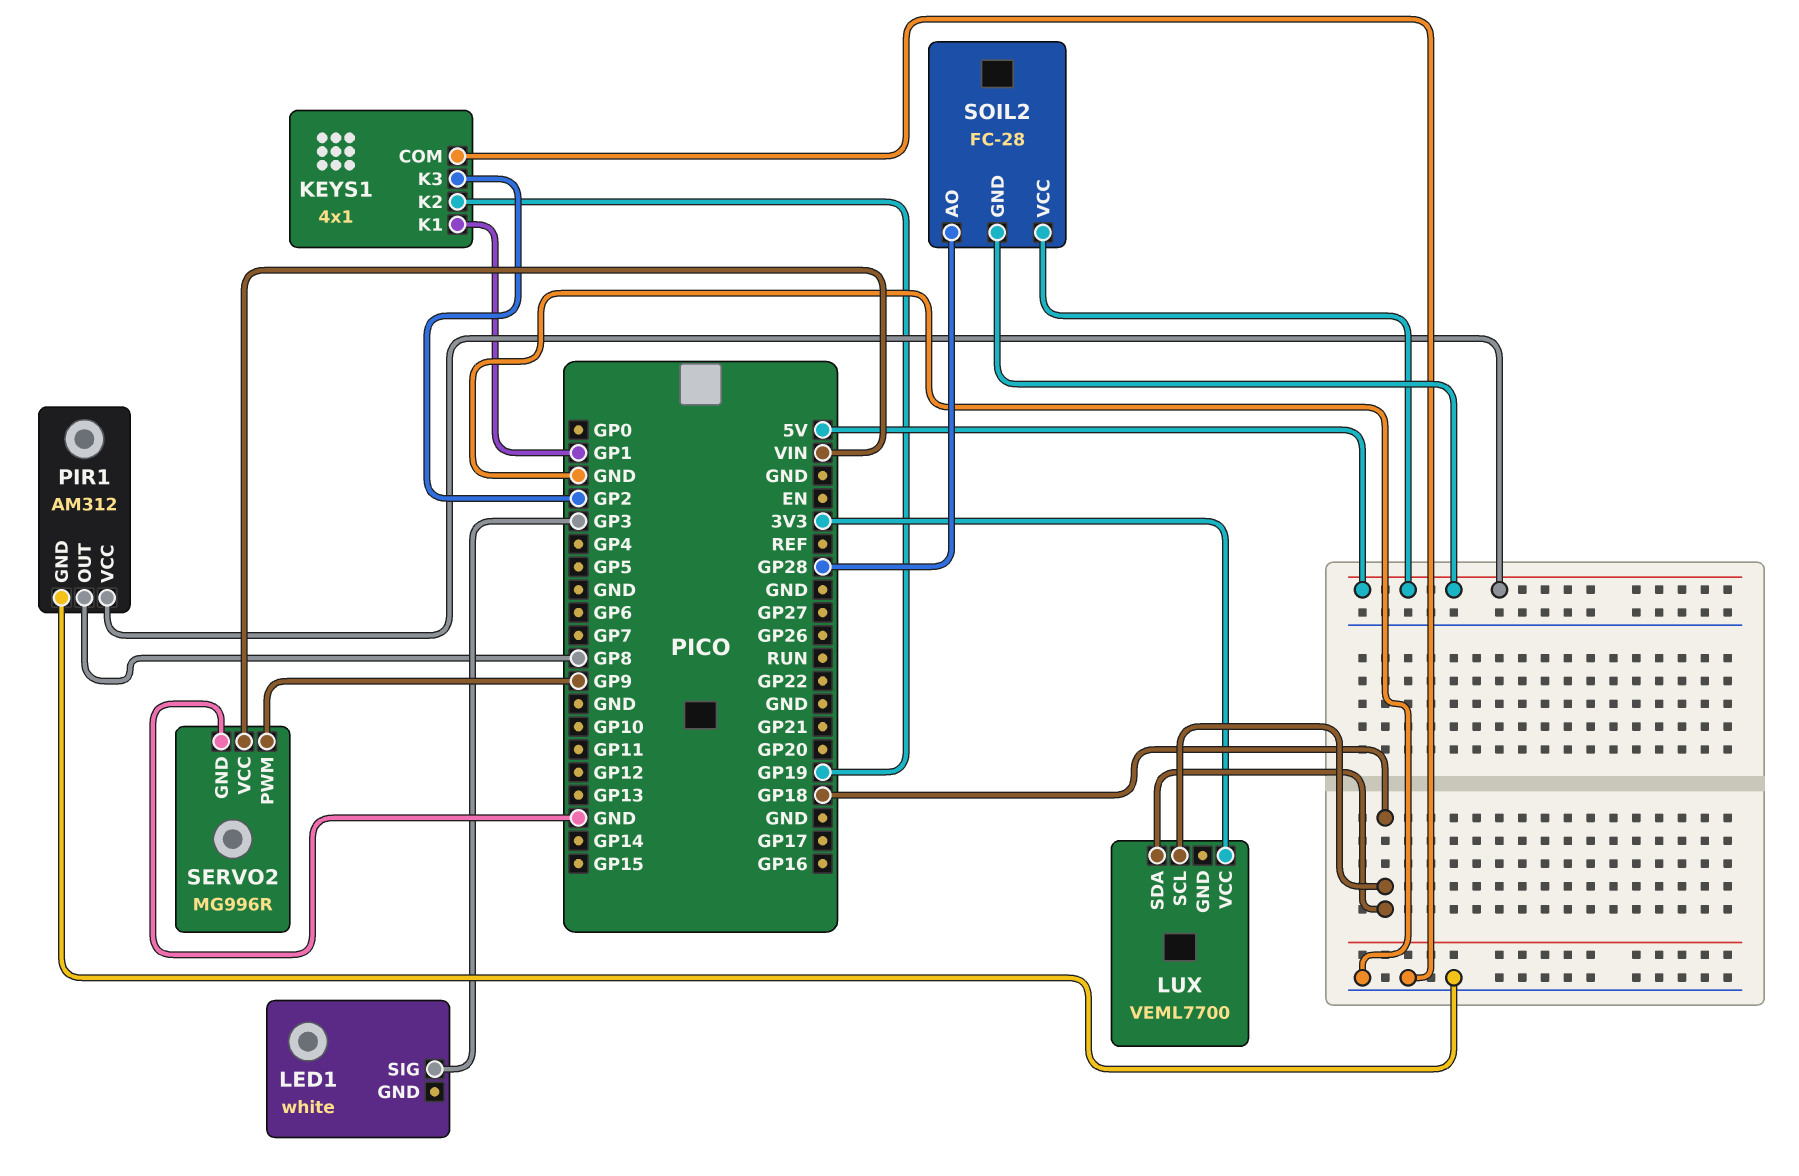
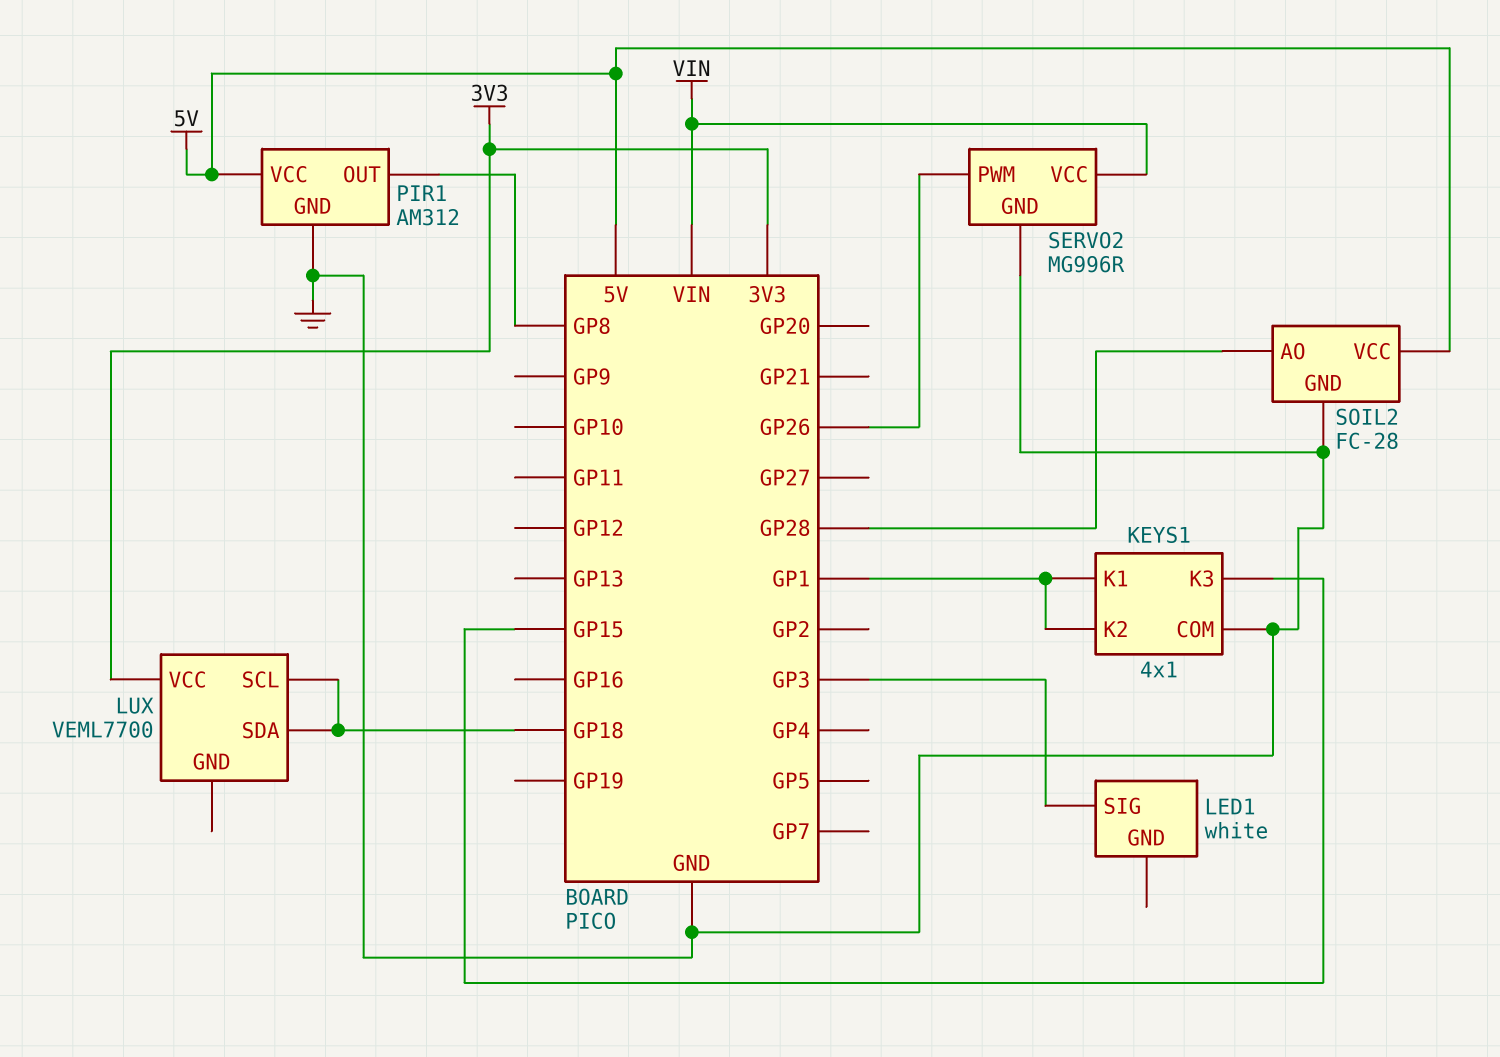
KEYS1 pin K2: GP19 -> GP1
KEYS1 pin K3: GP2 -> GP15
SERVO2 pin PWM: GP9 -> GP26
SOIL2 pin GND: 5V -> GND

